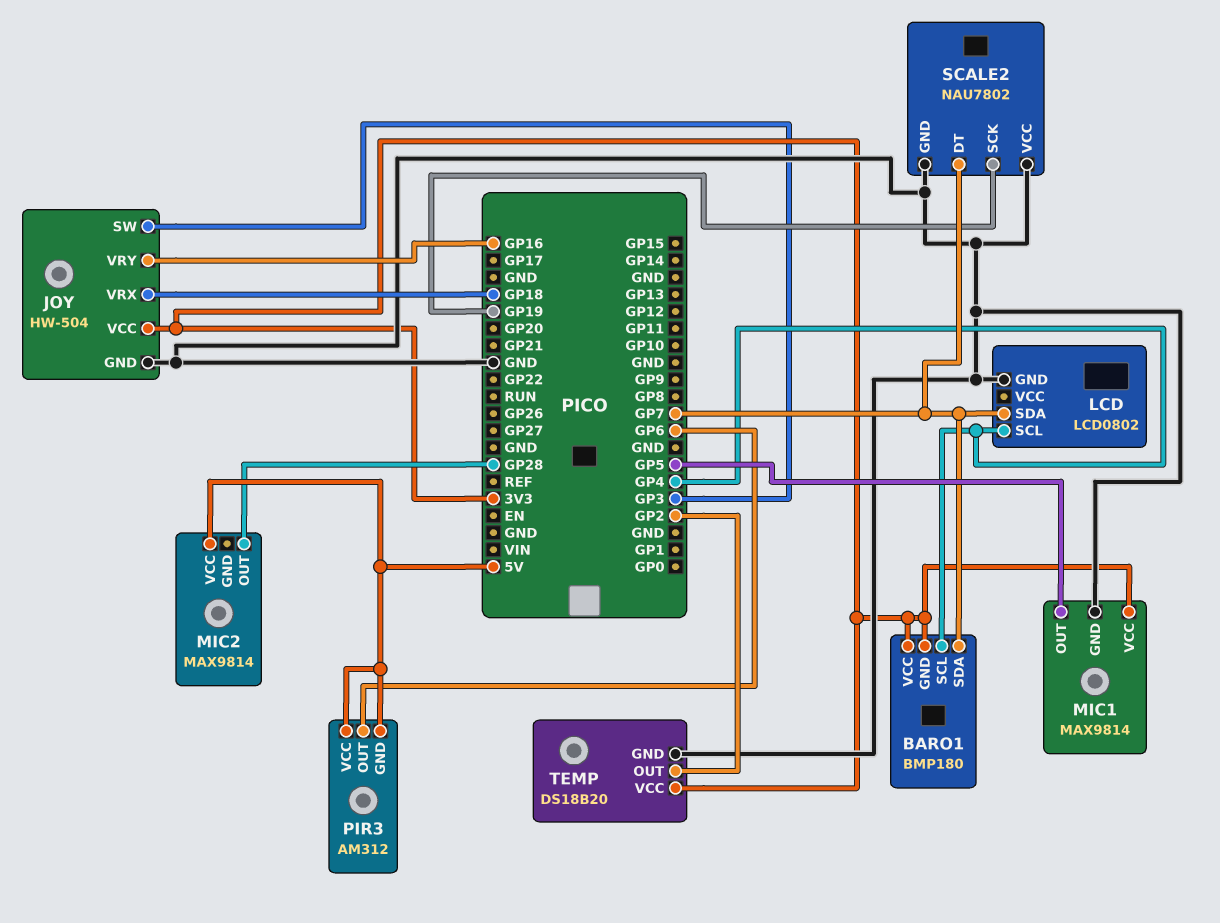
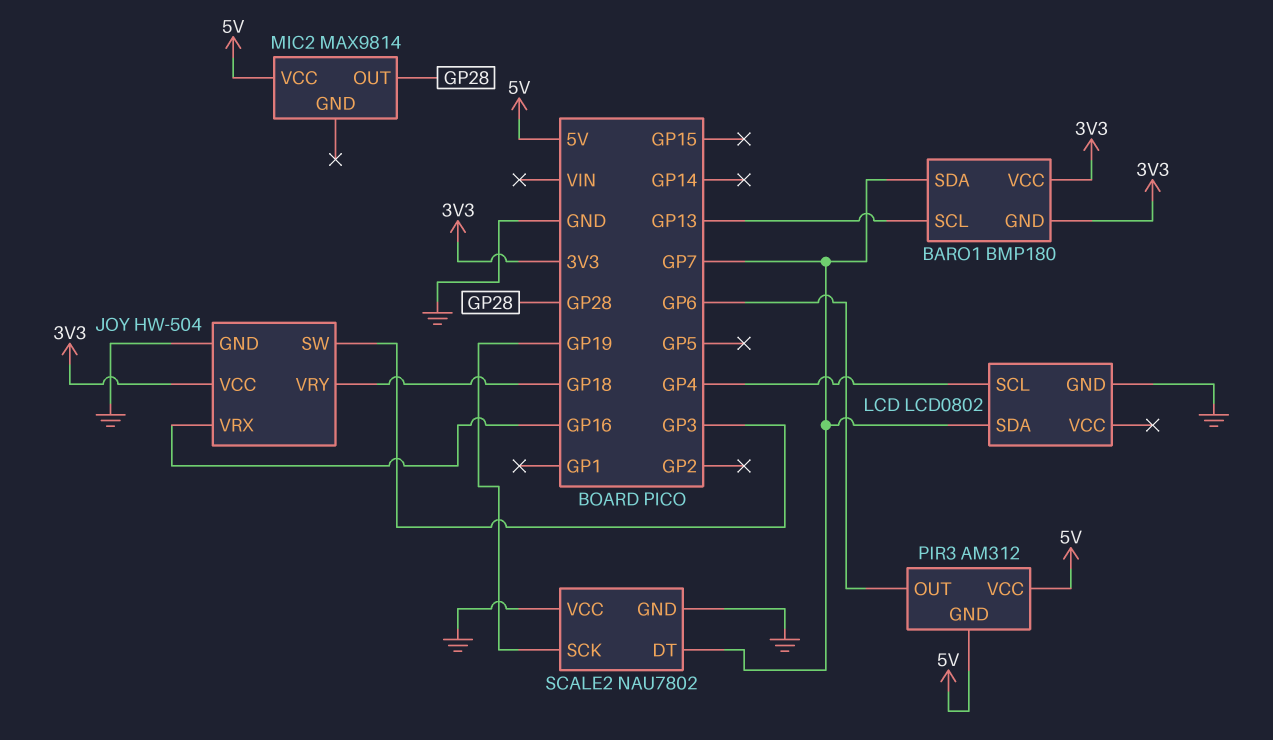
BARO1 pin SCL: GP4 -> GP13
JOY pin VRX: GP18 -> GP16
JOY pin VRY: GP16 -> GP18
MIC1: MAX9814 -> none
MIC1 pin GND: GND -> none
MIC1 pin OUT: GP5 -> none
MIC1 pin VCC: 3V3 -> none
TEMP: DS18B20 -> none
TEMP pin GND: GND -> none
TEMP pin OUT: GP2 -> none
TEMP pin VCC: 3V3 -> none

